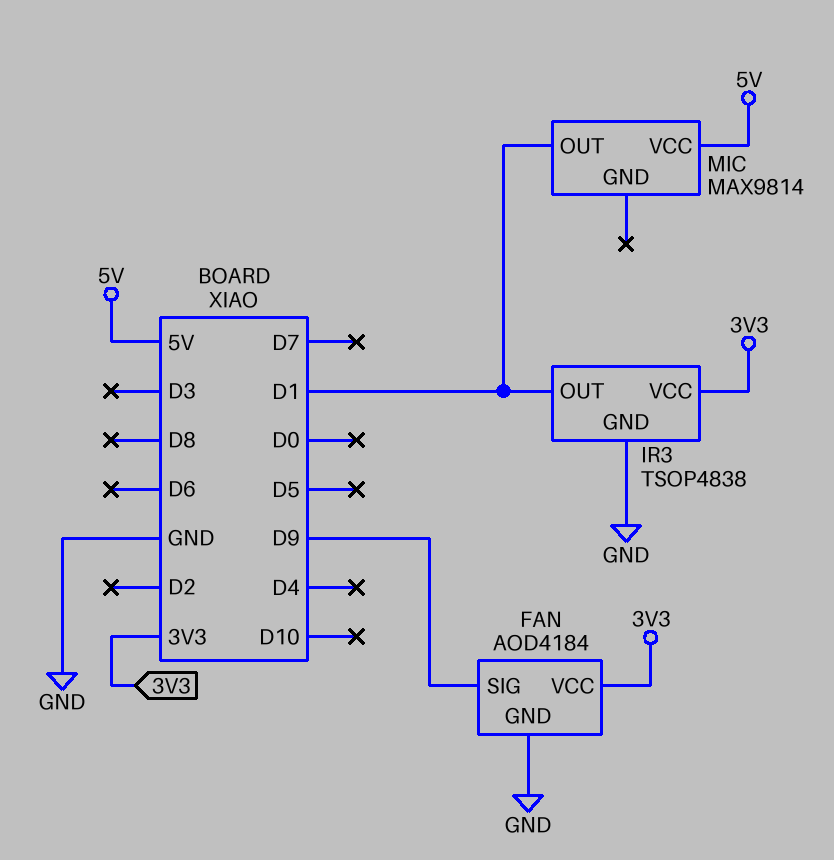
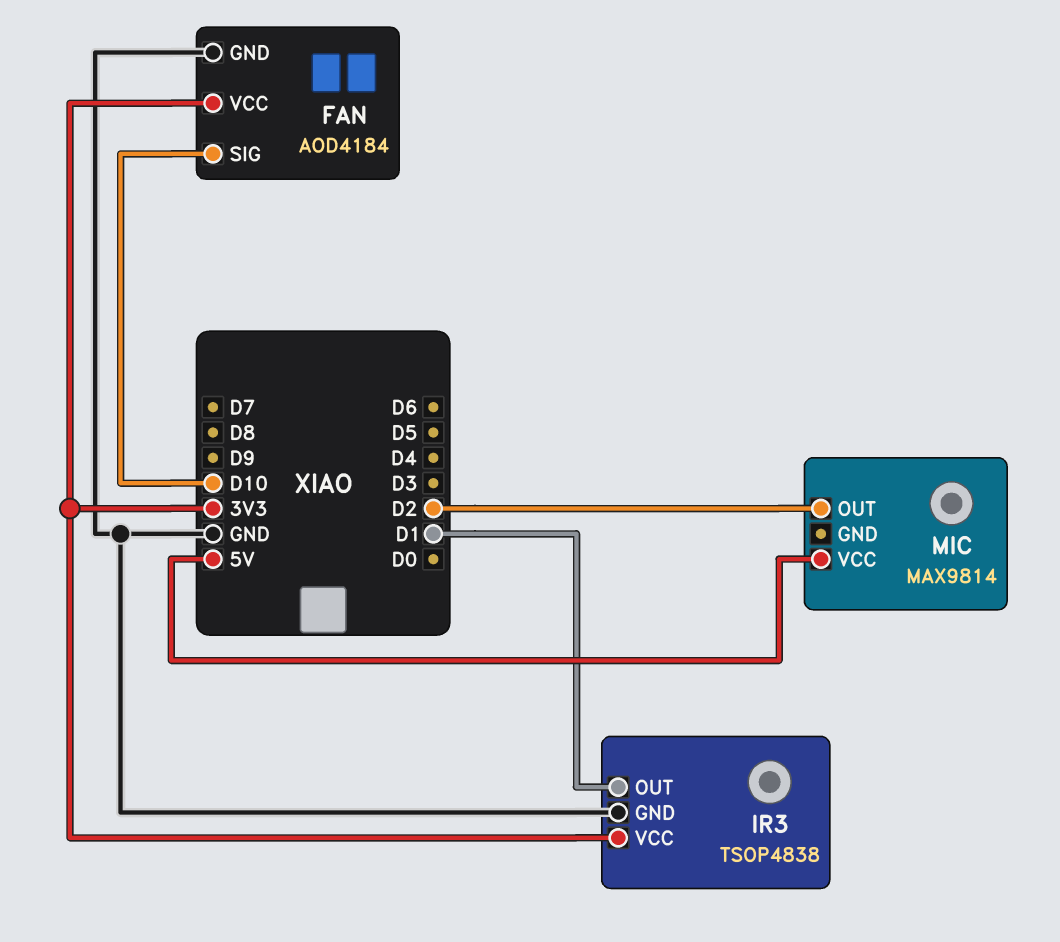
FAN pin SIG: D9 -> D10
MIC pin OUT: D1 -> D2

